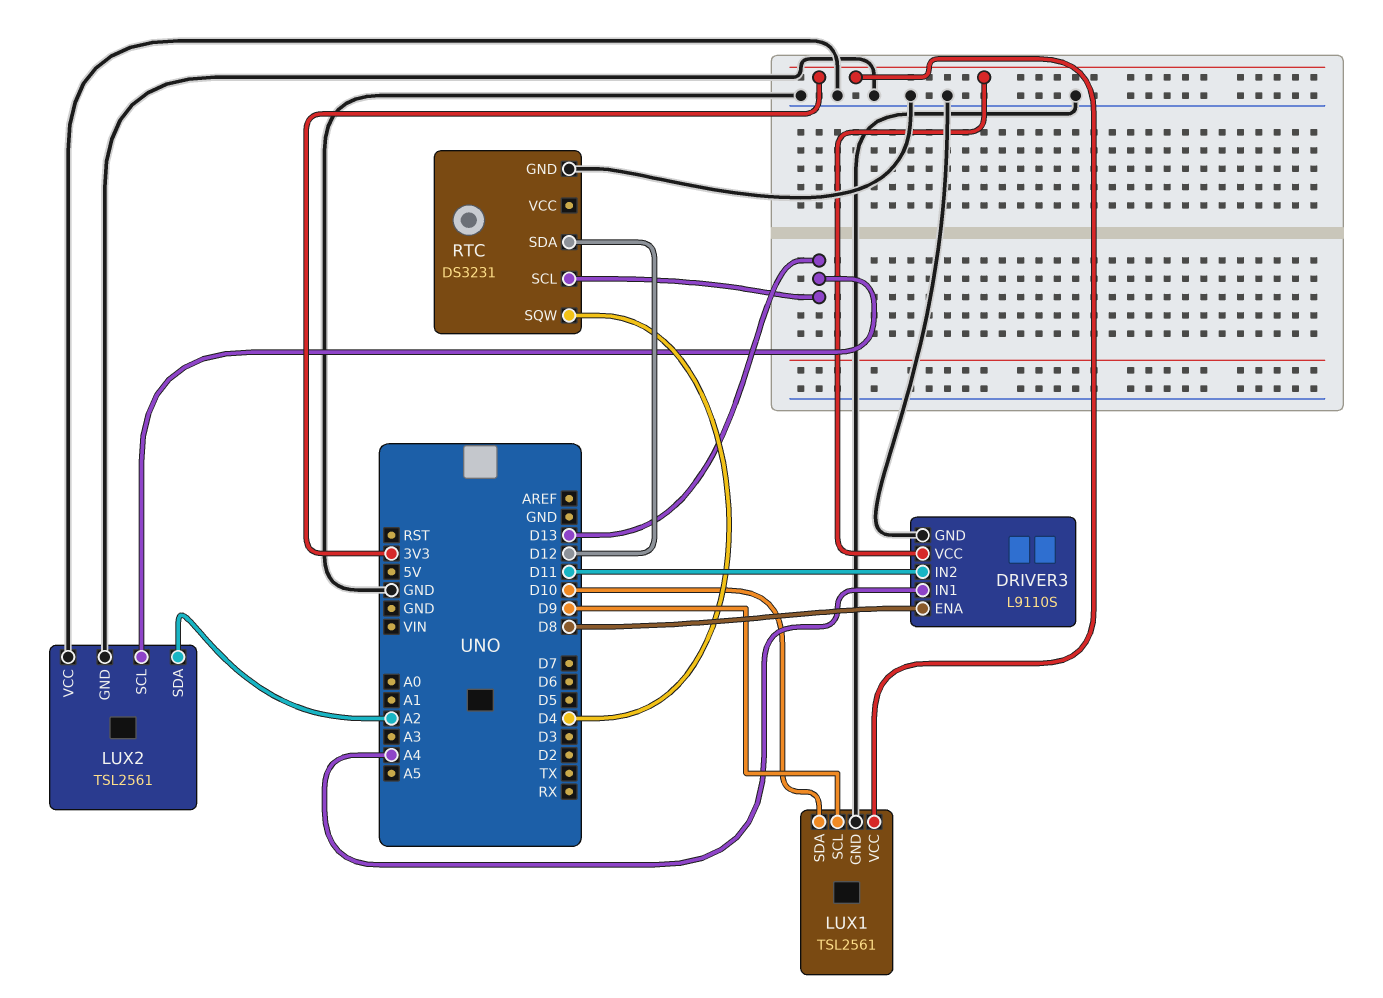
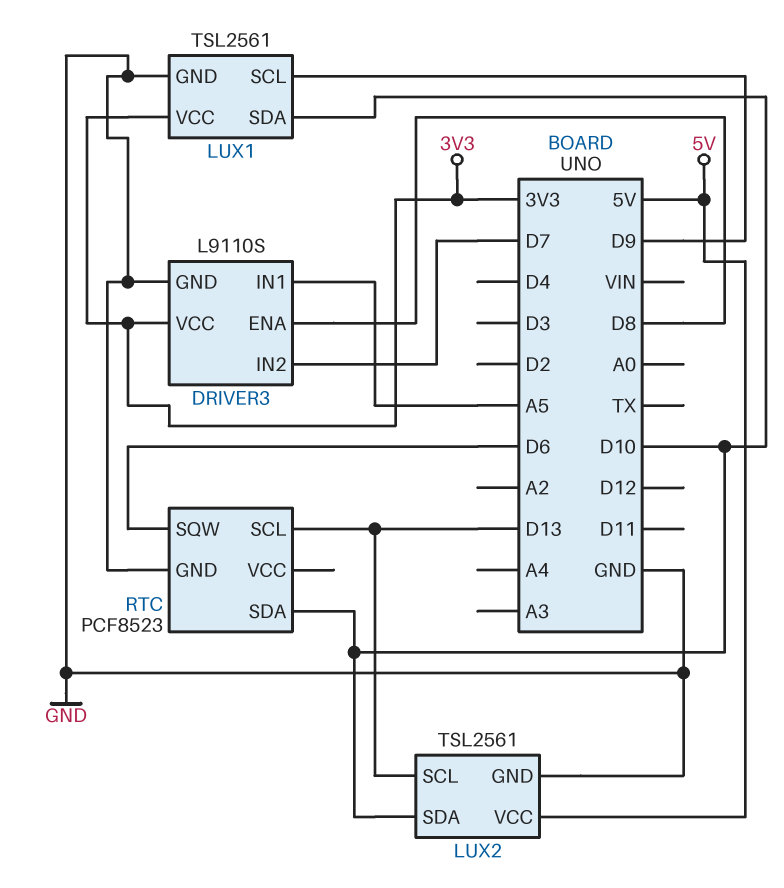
DRIVER3 pin IN1: A4 -> A5
DRIVER3 pin IN2: D11 -> D7
LUX2 pin SDA: A2 -> D10
LUX2 pin VCC: GND -> 5V
RTC: DS3231 -> PCF8523
RTC pin SDA: D12 -> D10
RTC pin SQW: D4 -> D6

